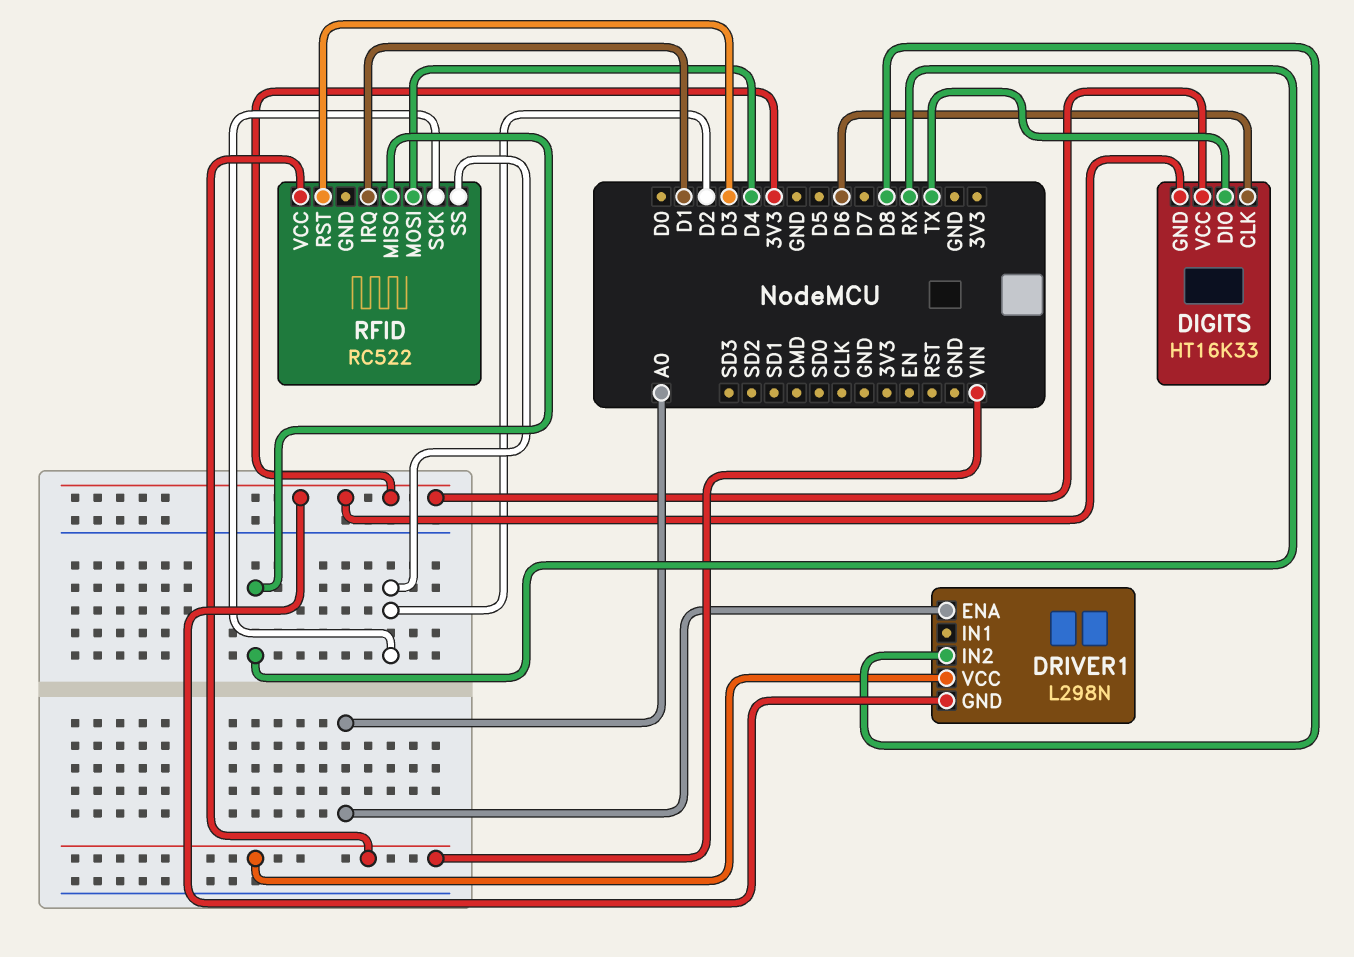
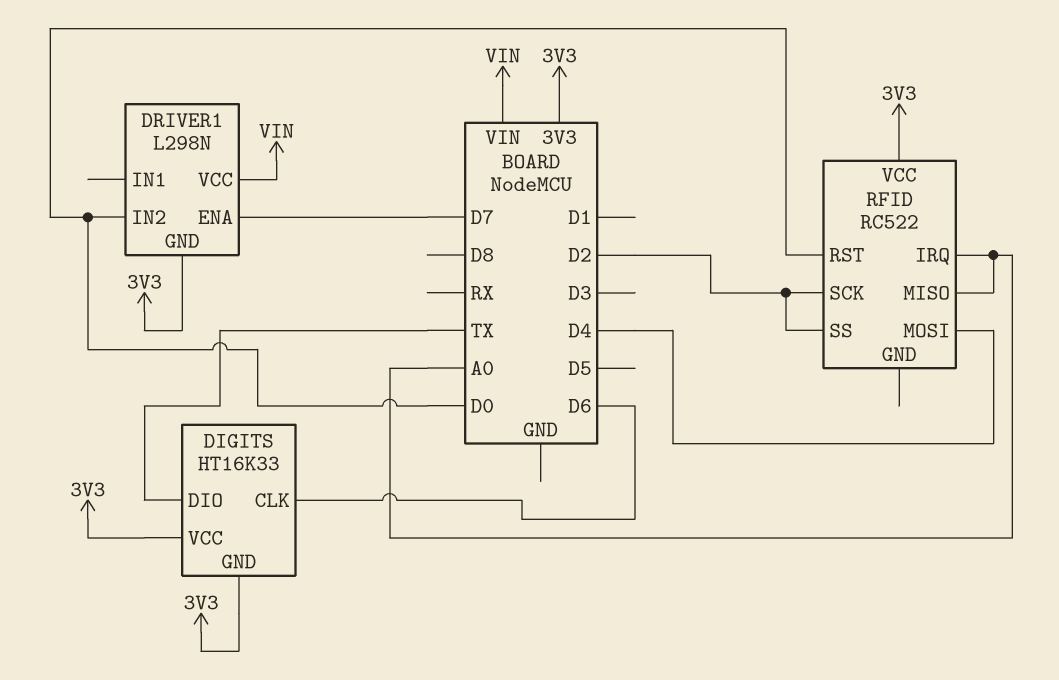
DRIVER1 pin ENA: A0 -> D7
DRIVER1 pin IN2: D8 -> D0
RFID pin IRQ: D1 -> A0
RFID pin MISO: RX -> A0
RFID pin RST: D3 -> D0
RFID pin VCC: VIN -> 3V3

